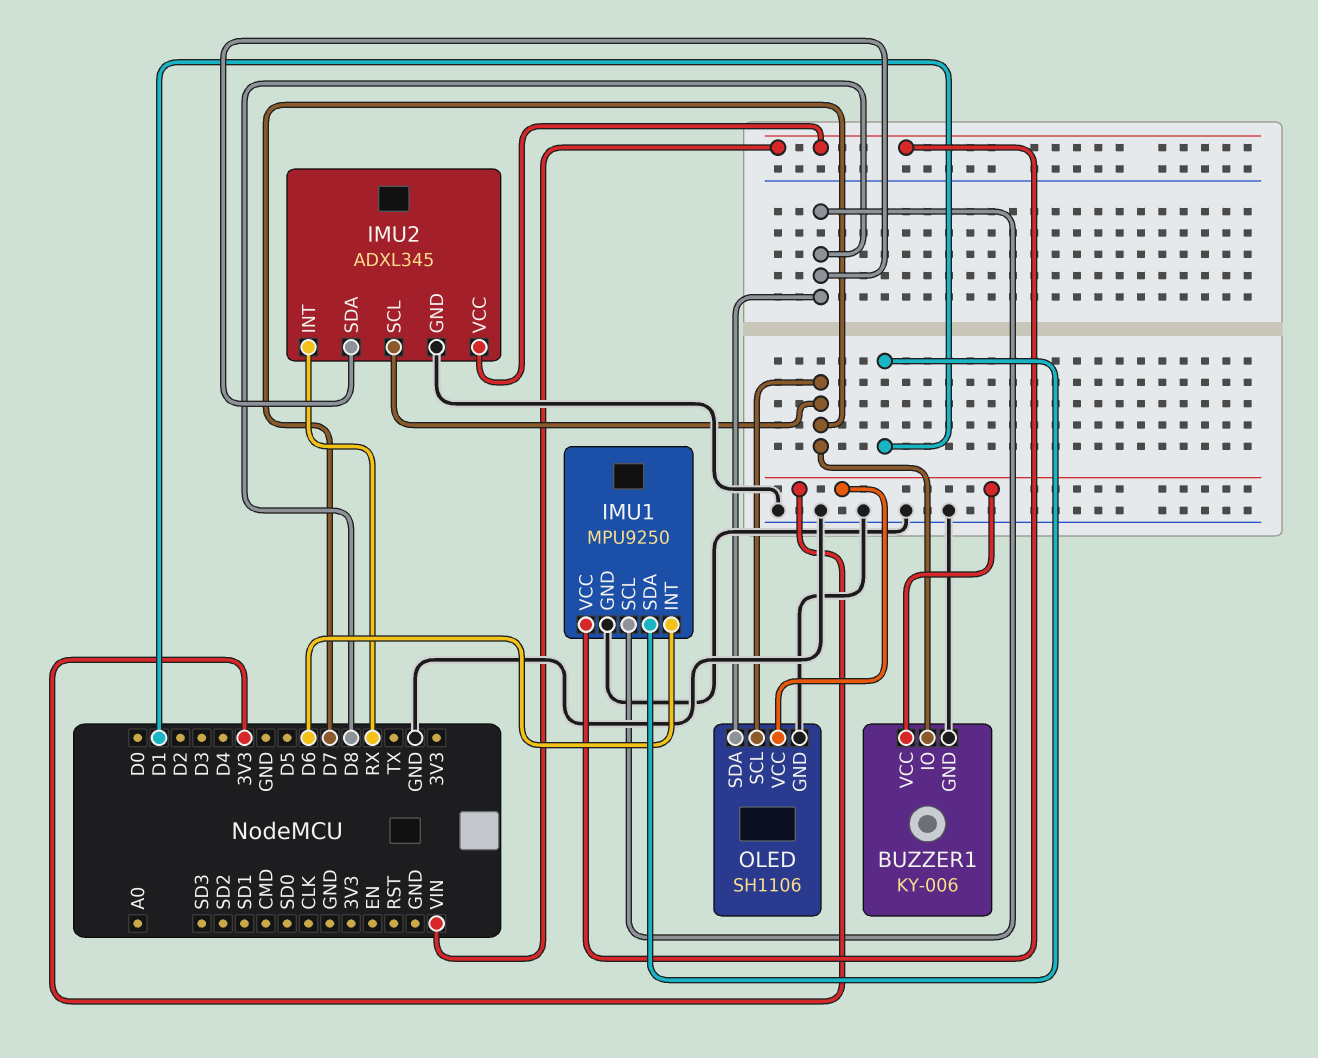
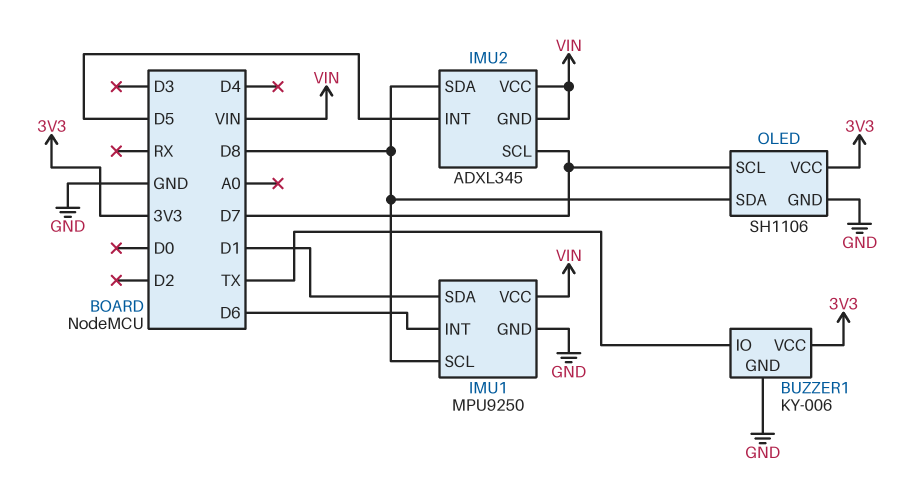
BUZZER1 pin IO: D7 -> TX
IMU2 pin GND: GND -> VIN
IMU2 pin INT: RX -> D5

